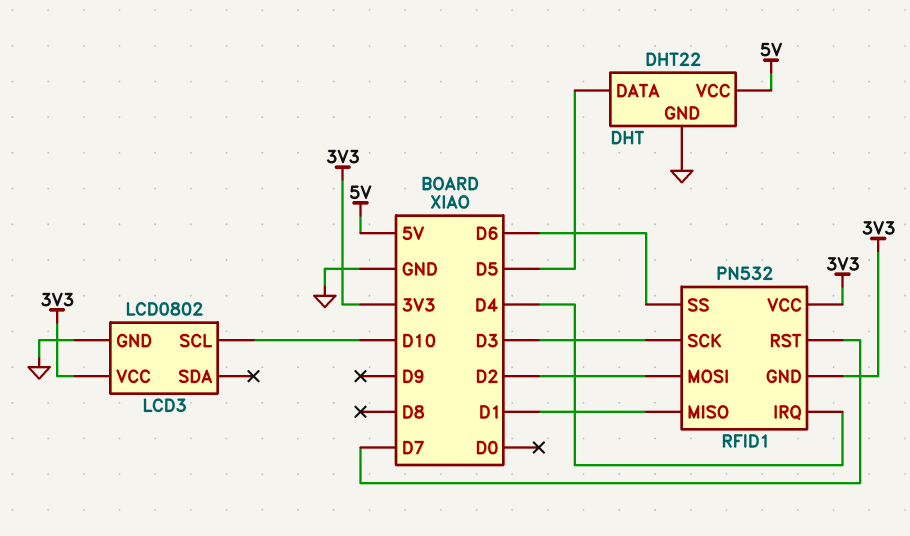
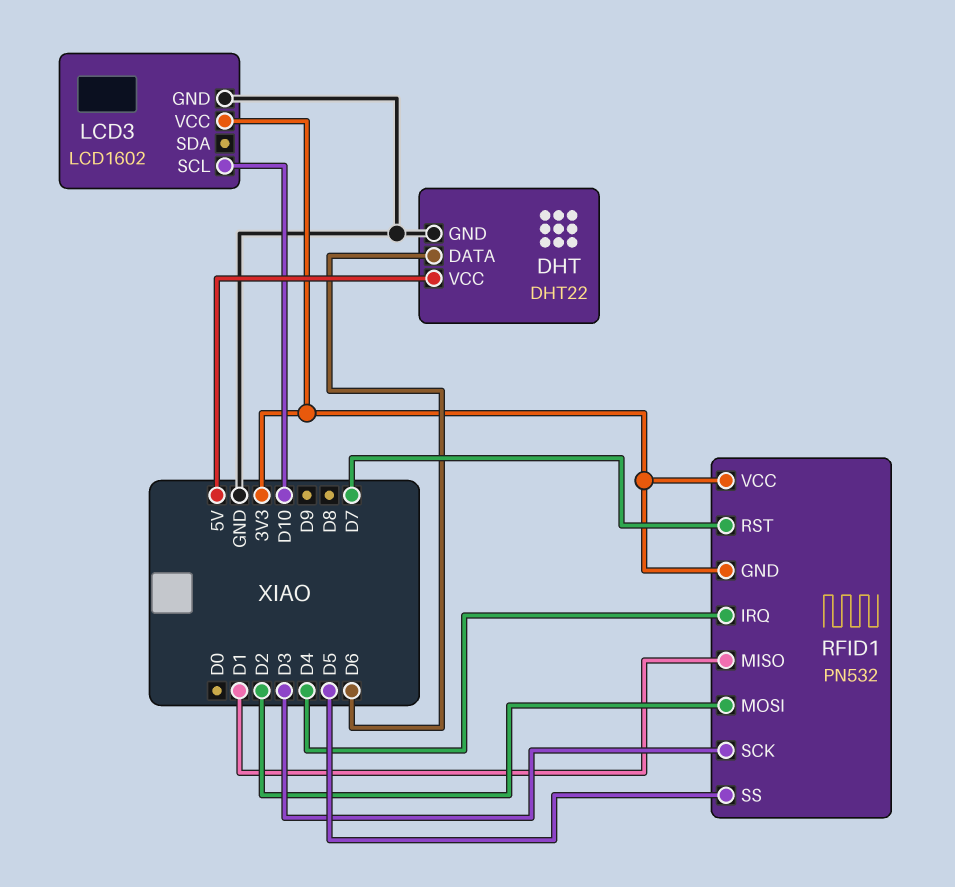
DHT pin DATA: D5 -> D6
LCD3: LCD0802 -> LCD1602
RFID1 pin SS: D6 -> D5

